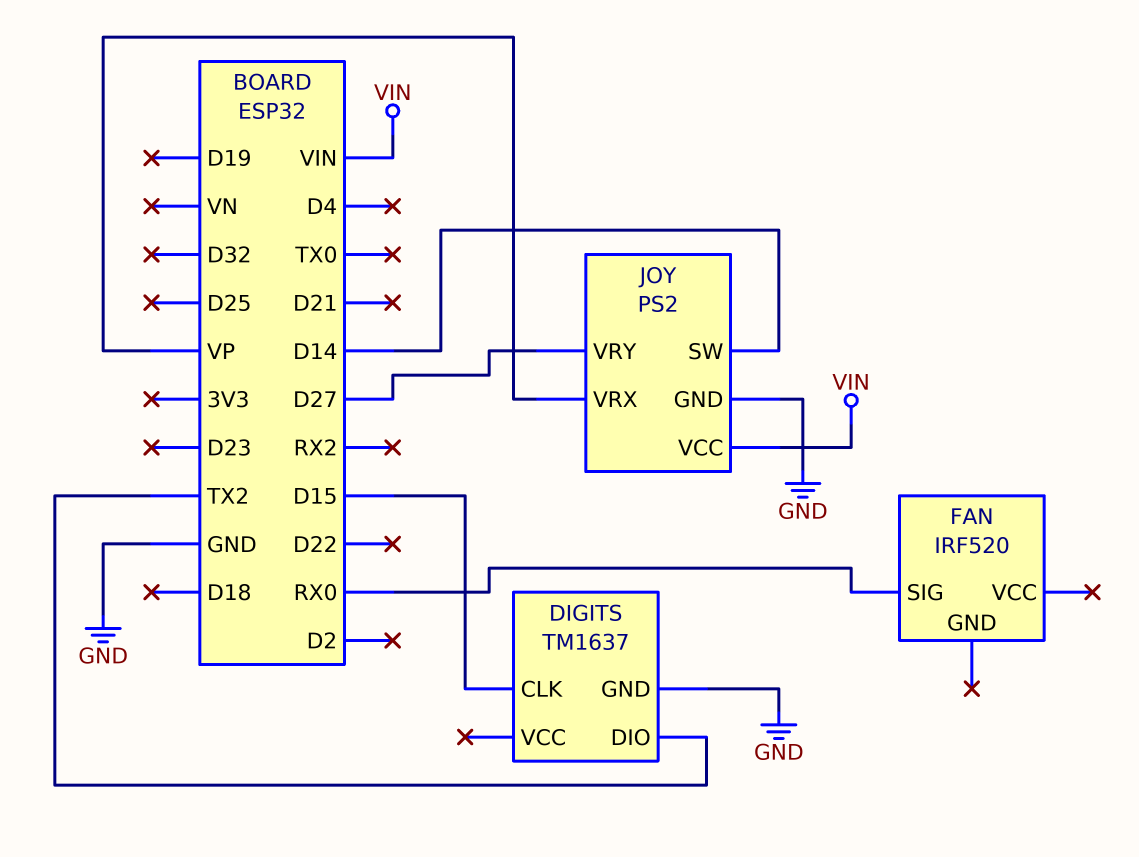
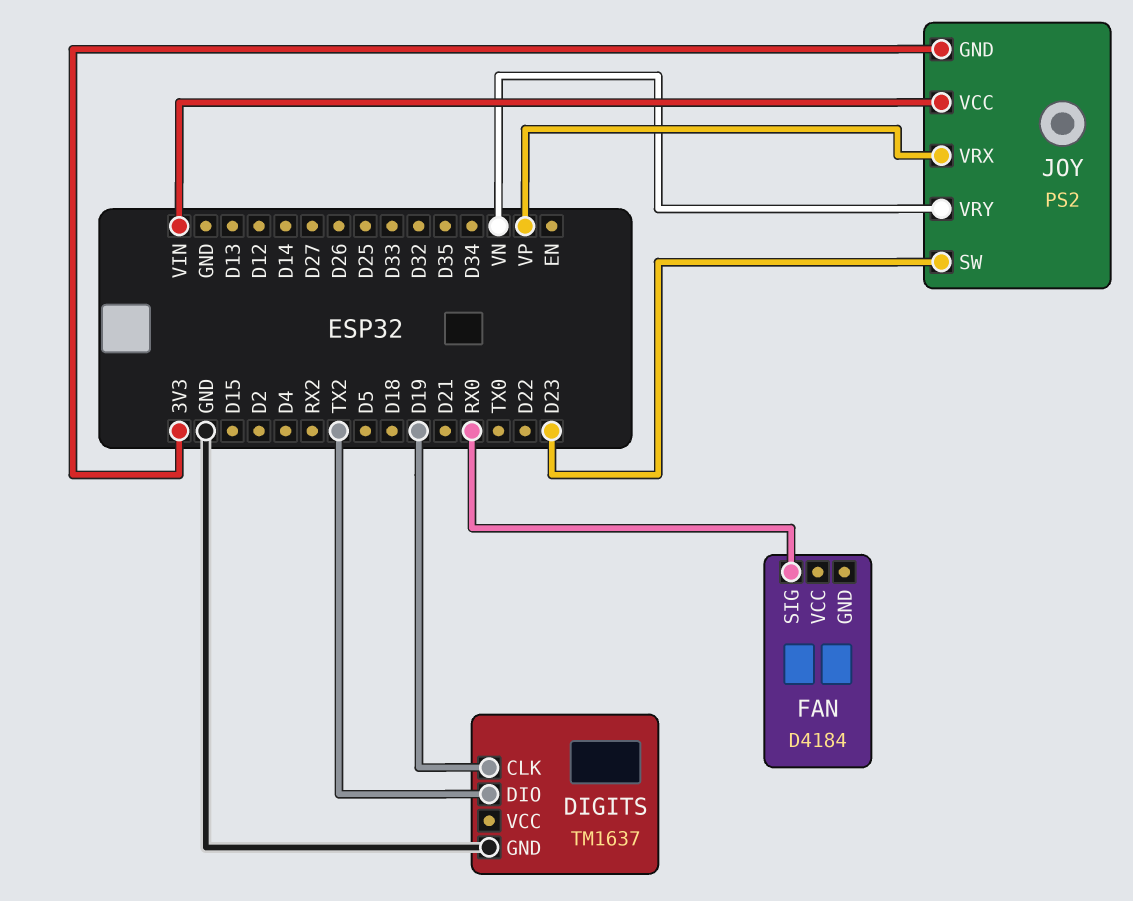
DIGITS pin CLK: D15 -> D19
FAN: IRF520 -> D4184
JOY pin GND: GND -> 3V3
JOY pin SW: D14 -> D23
JOY pin VRY: D27 -> VN

